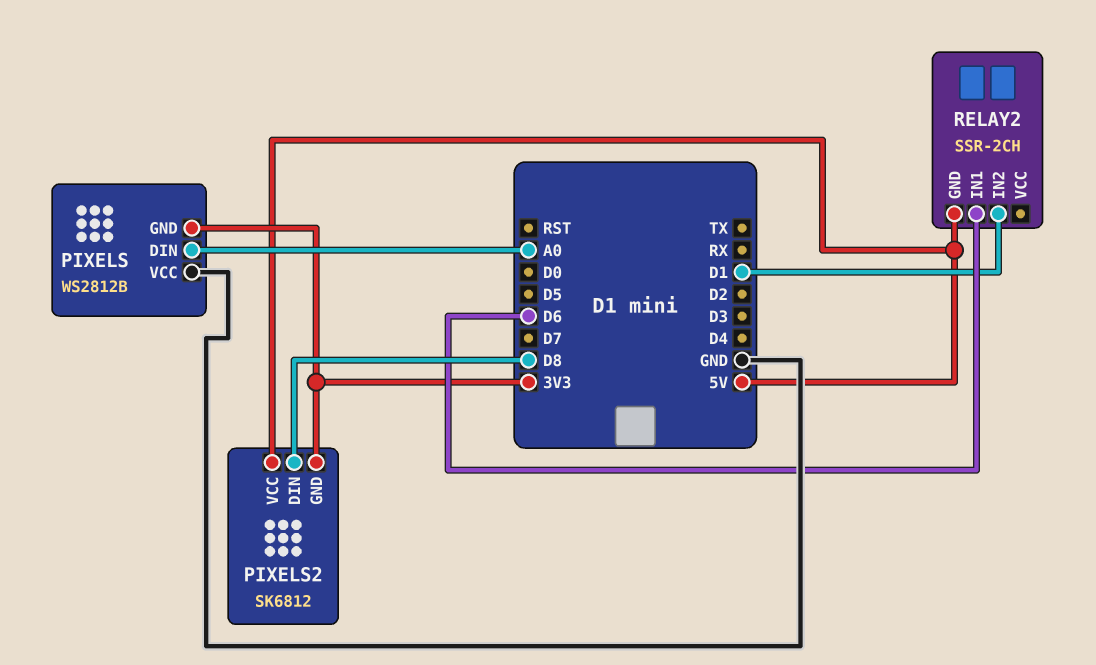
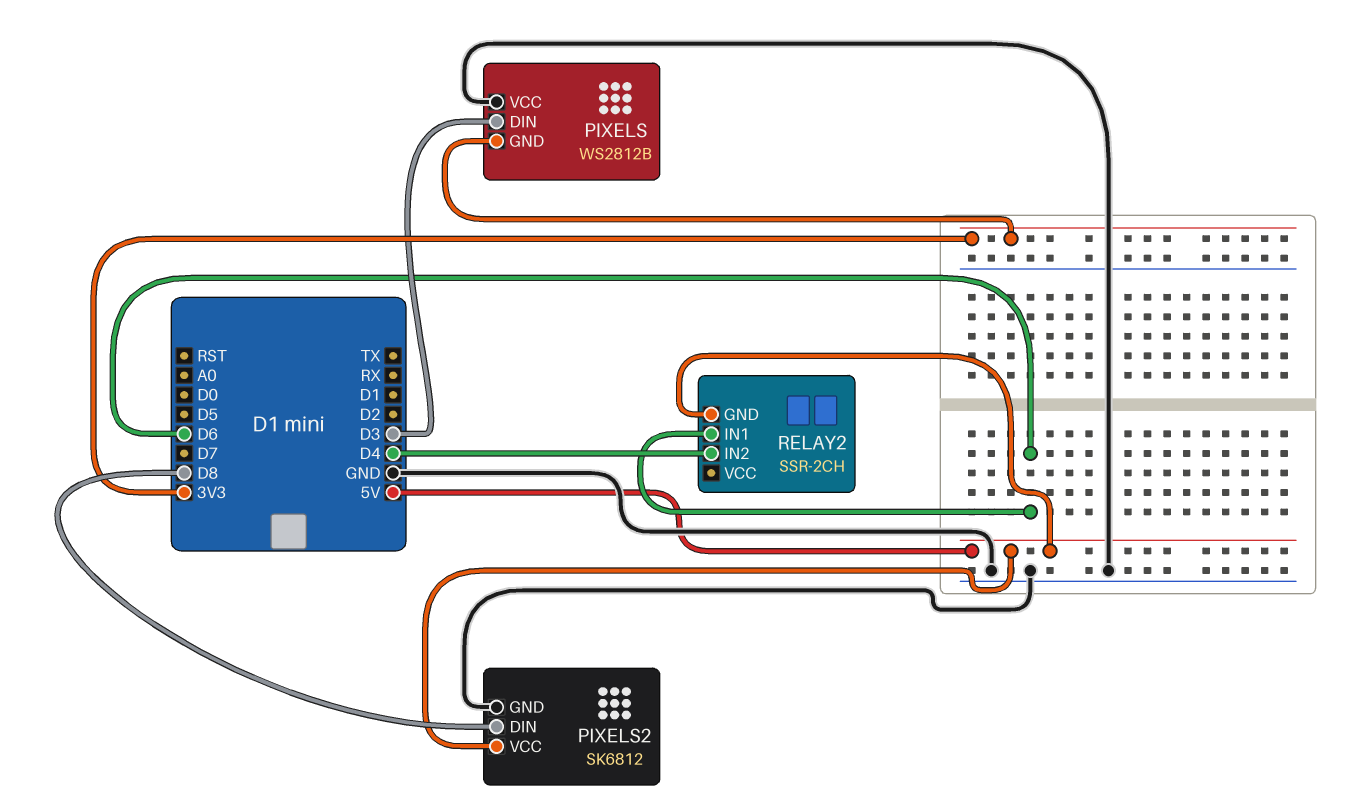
PIXELS pin DIN: A0 -> D3
PIXELS2 pin GND: 3V3 -> GND
RELAY2 pin IN2: D1 -> D4

